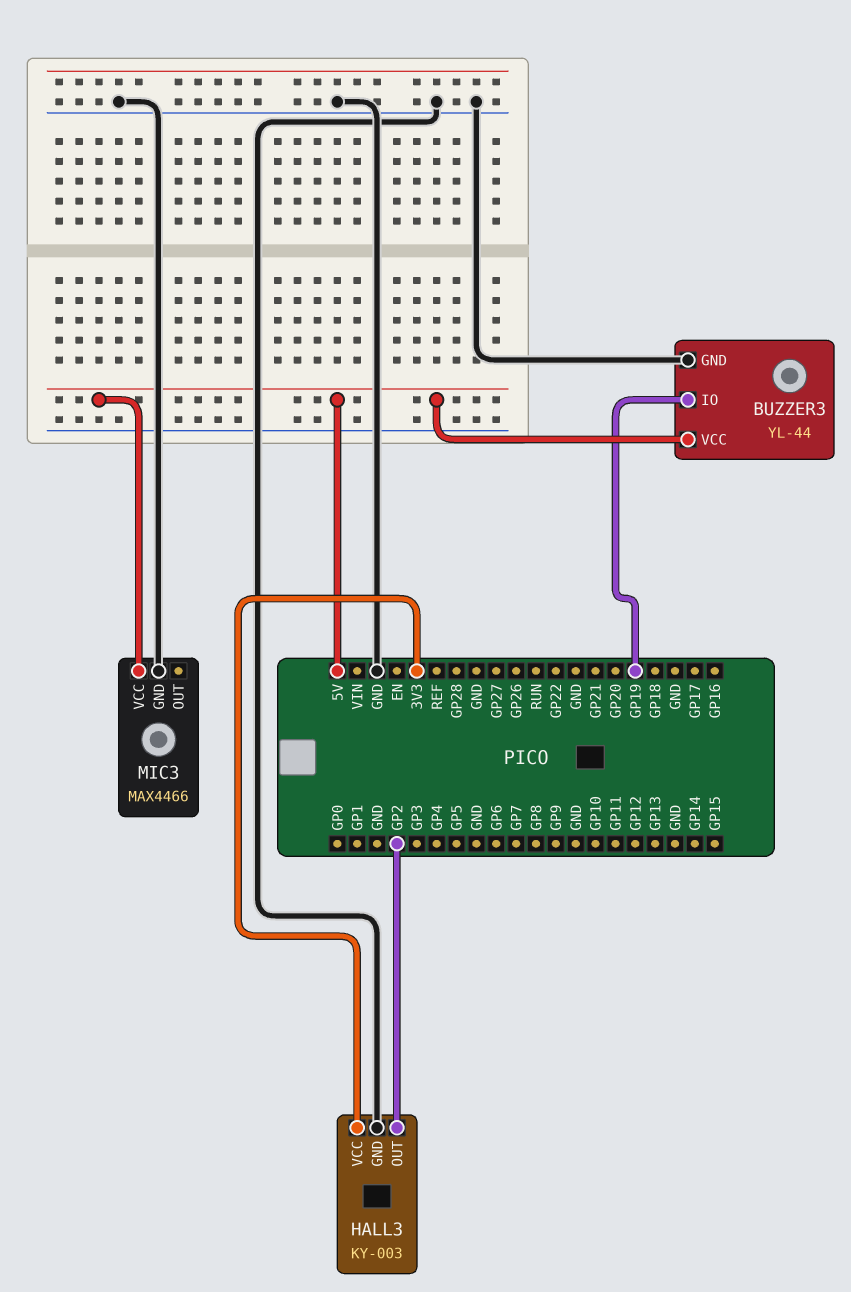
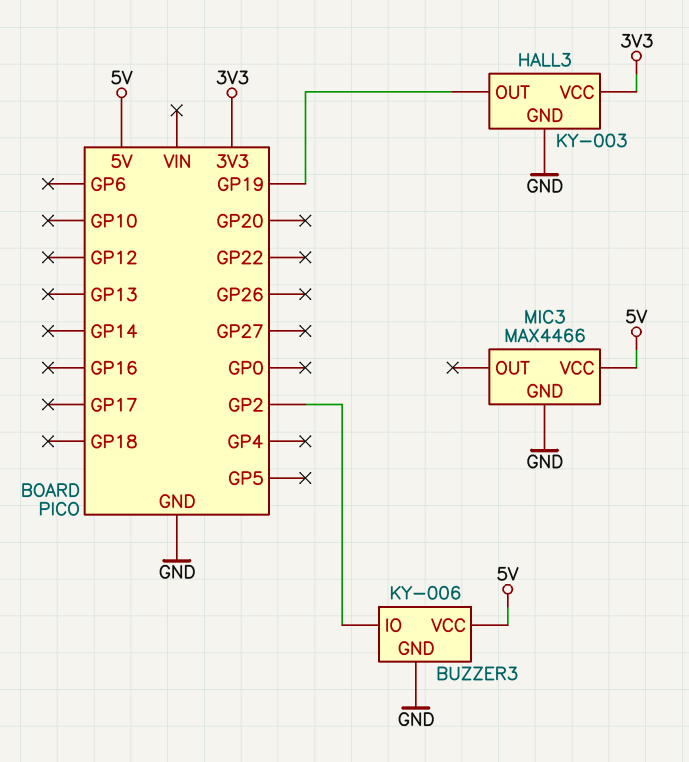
BUZZER3: YL-44 -> KY-006
BUZZER3 pin IO: GP19 -> GP2
HALL3 pin OUT: GP2 -> GP19

